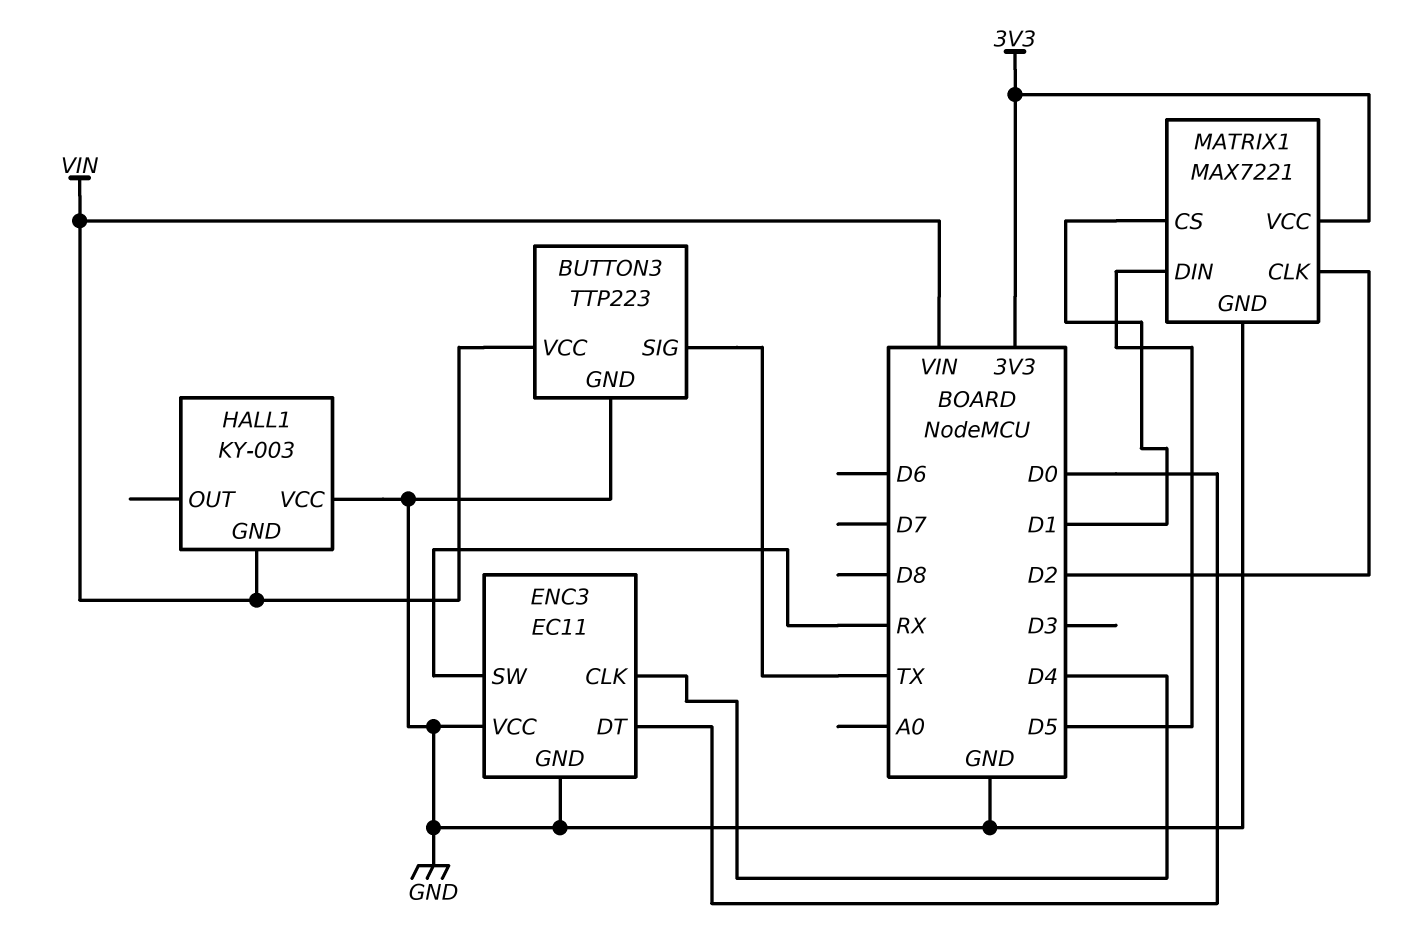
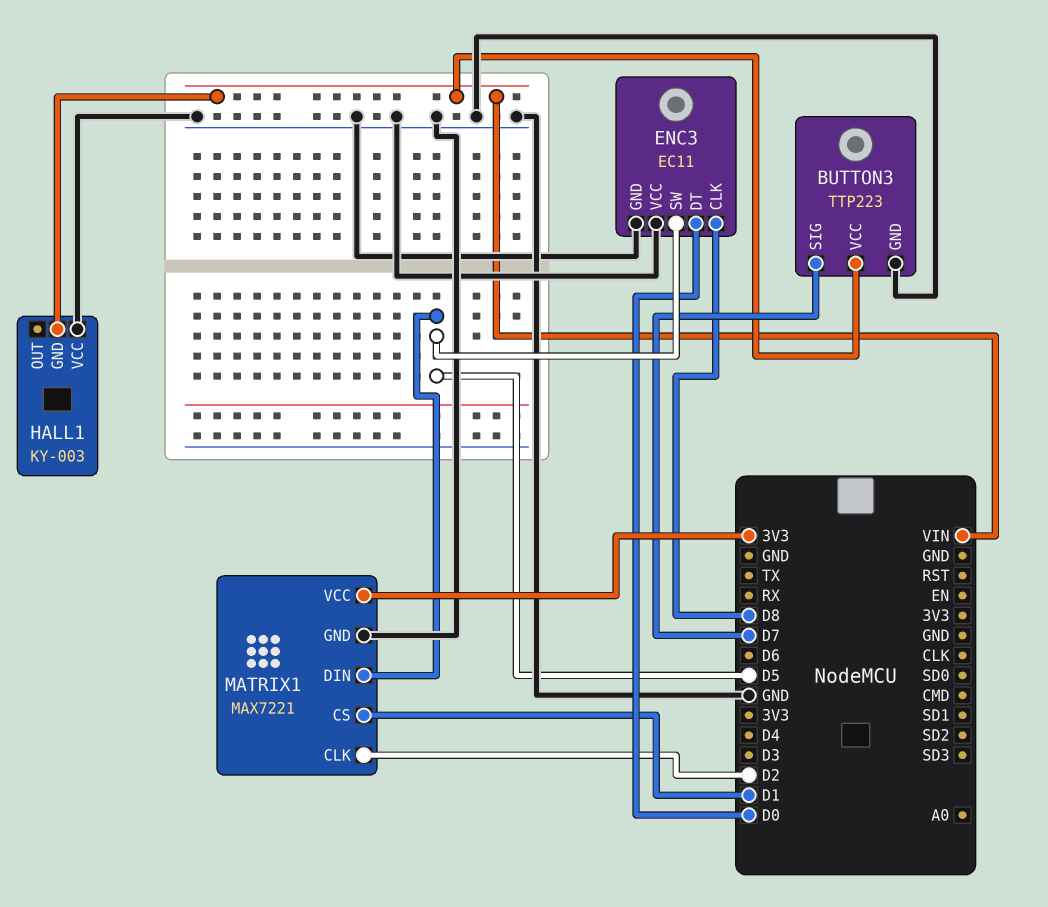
BUTTON3 pin SIG: TX -> D7
ENC3 pin CLK: D4 -> D8
ENC3 pin SW: RX -> D5

